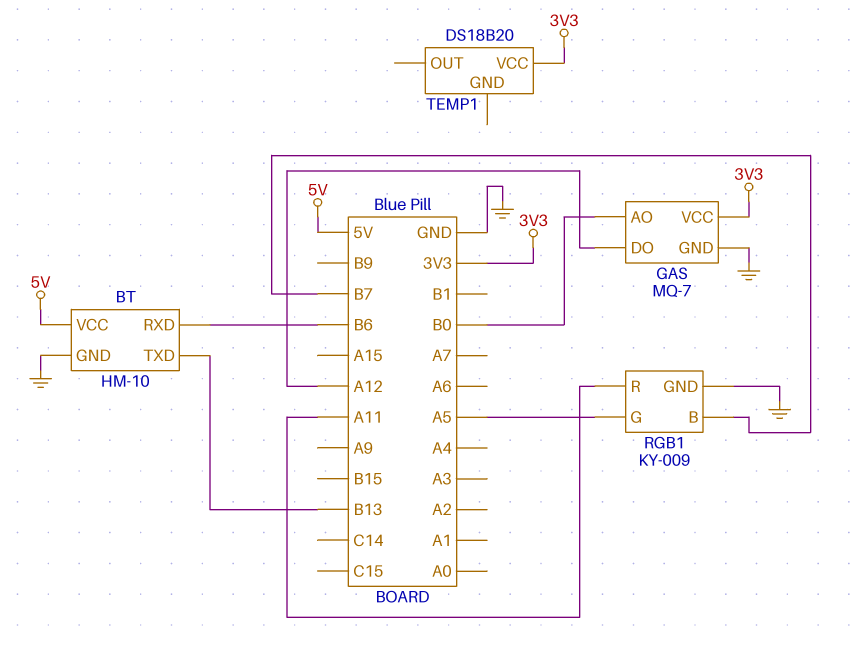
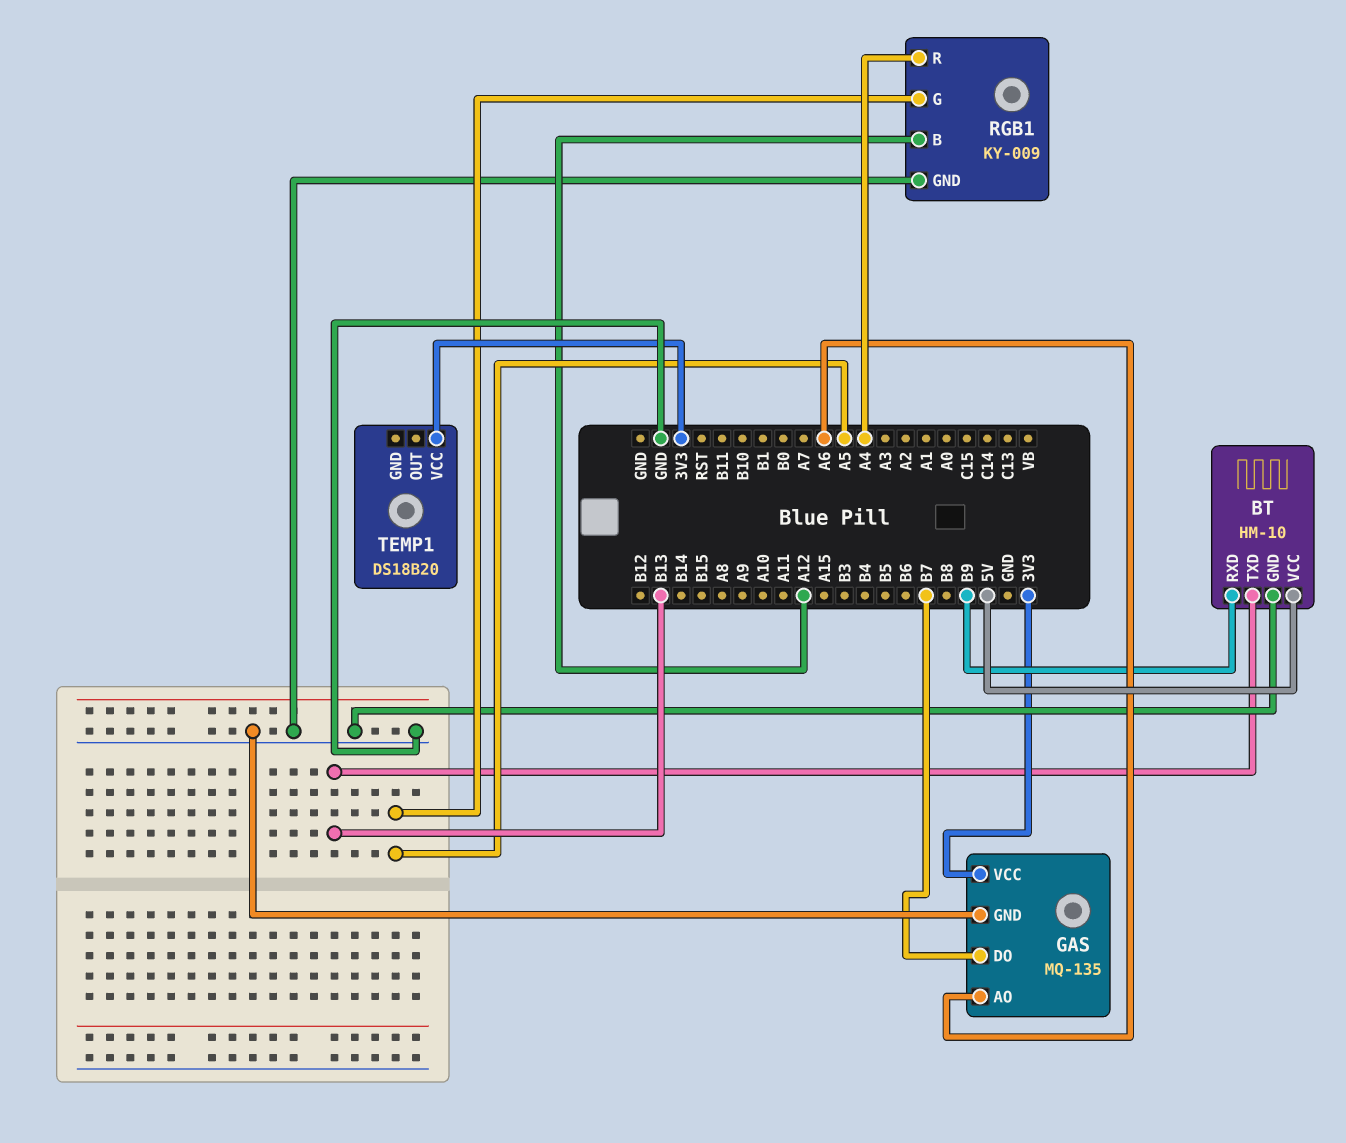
BT pin RXD: B6 -> B9
GAS: MQ-7 -> MQ-135
GAS pin AO: B0 -> A6
GAS pin DO: A12 -> B7
RGB1 pin B: B7 -> A12
RGB1 pin R: A11 -> A4

